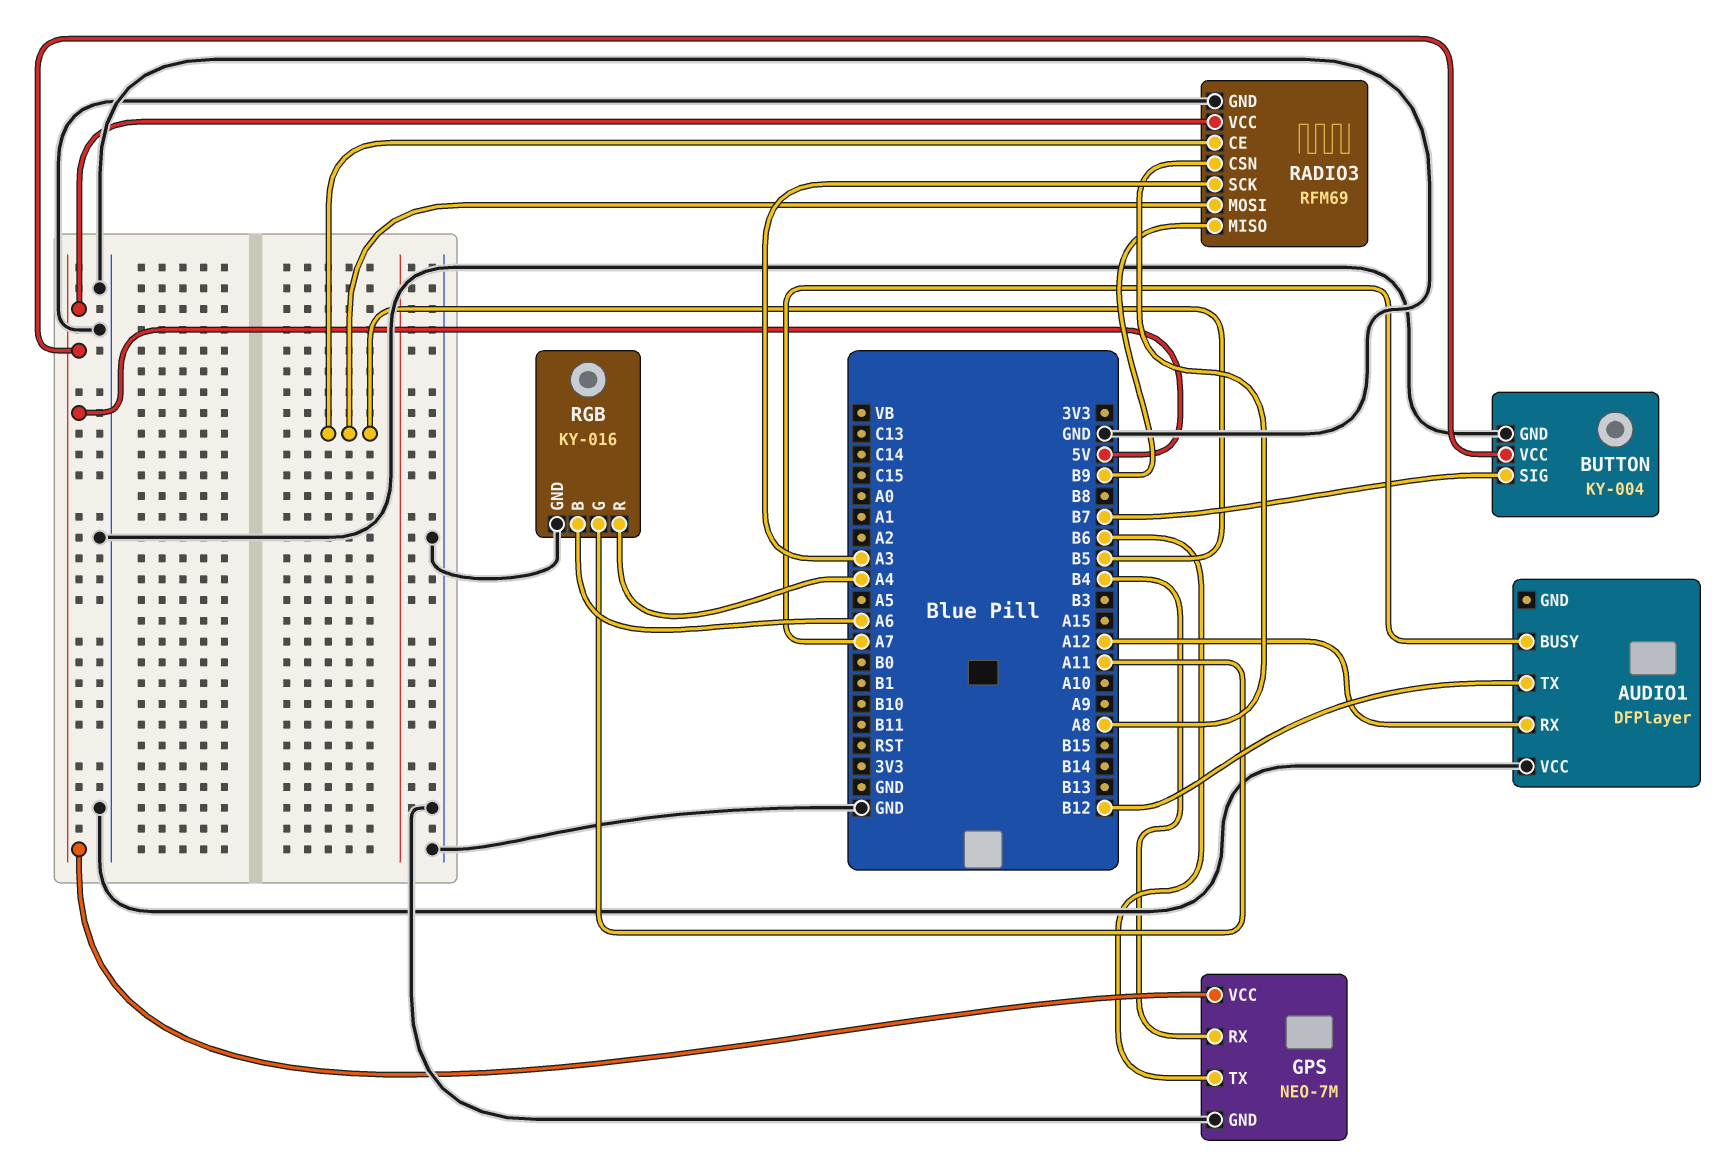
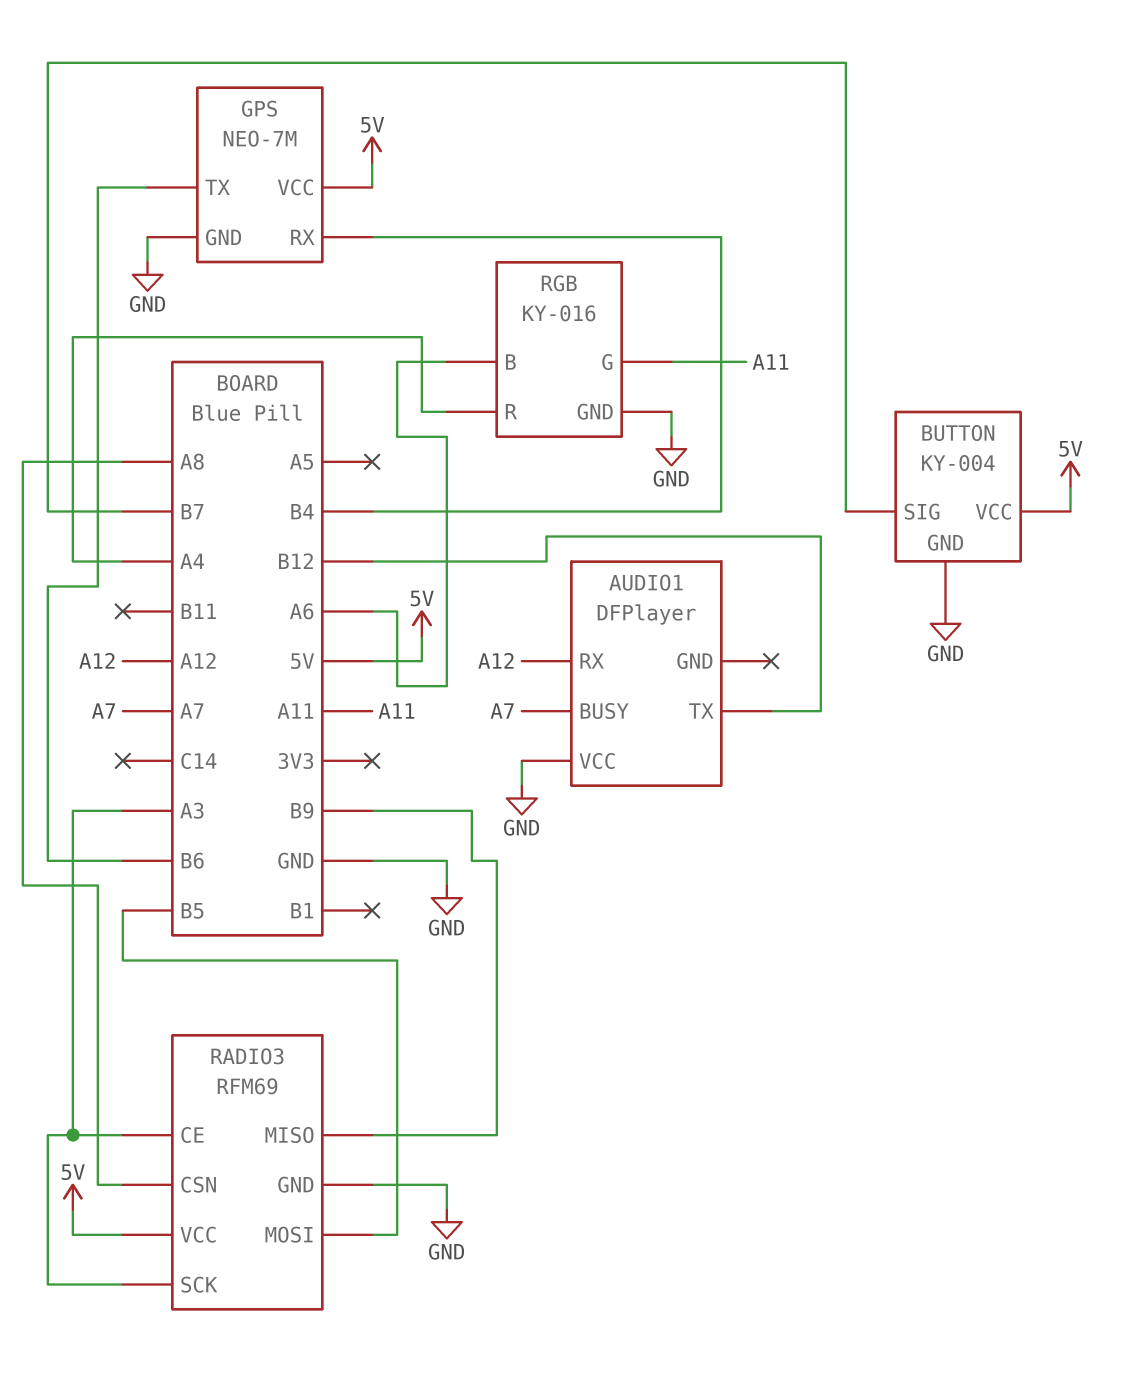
RADIO3 pin CE: B5 -> A3

